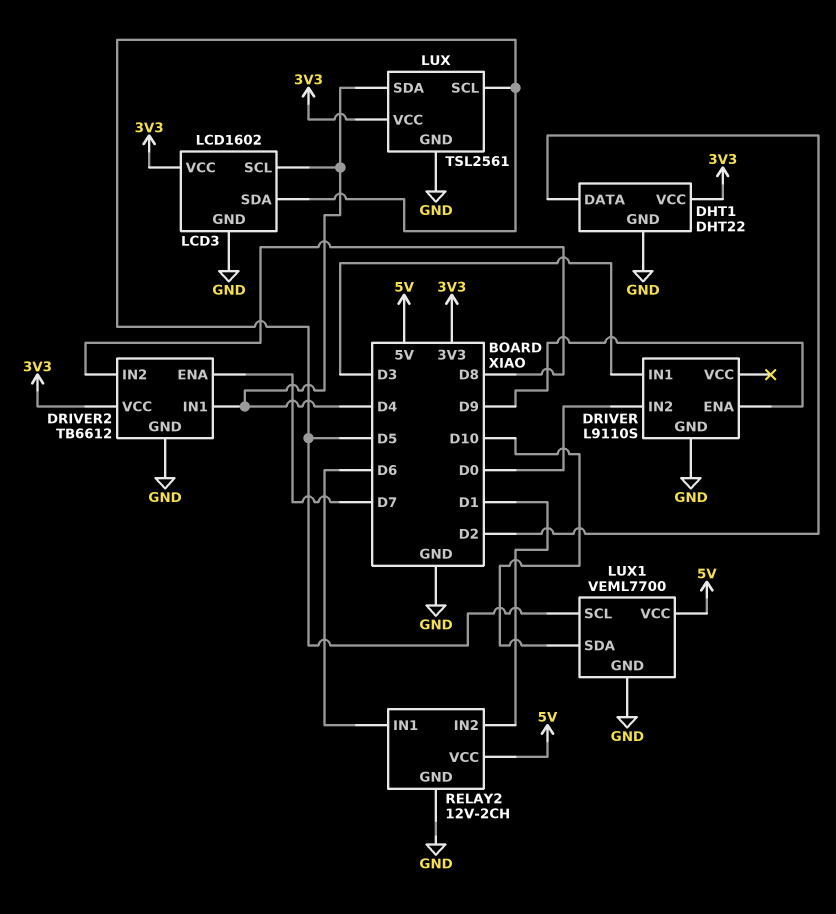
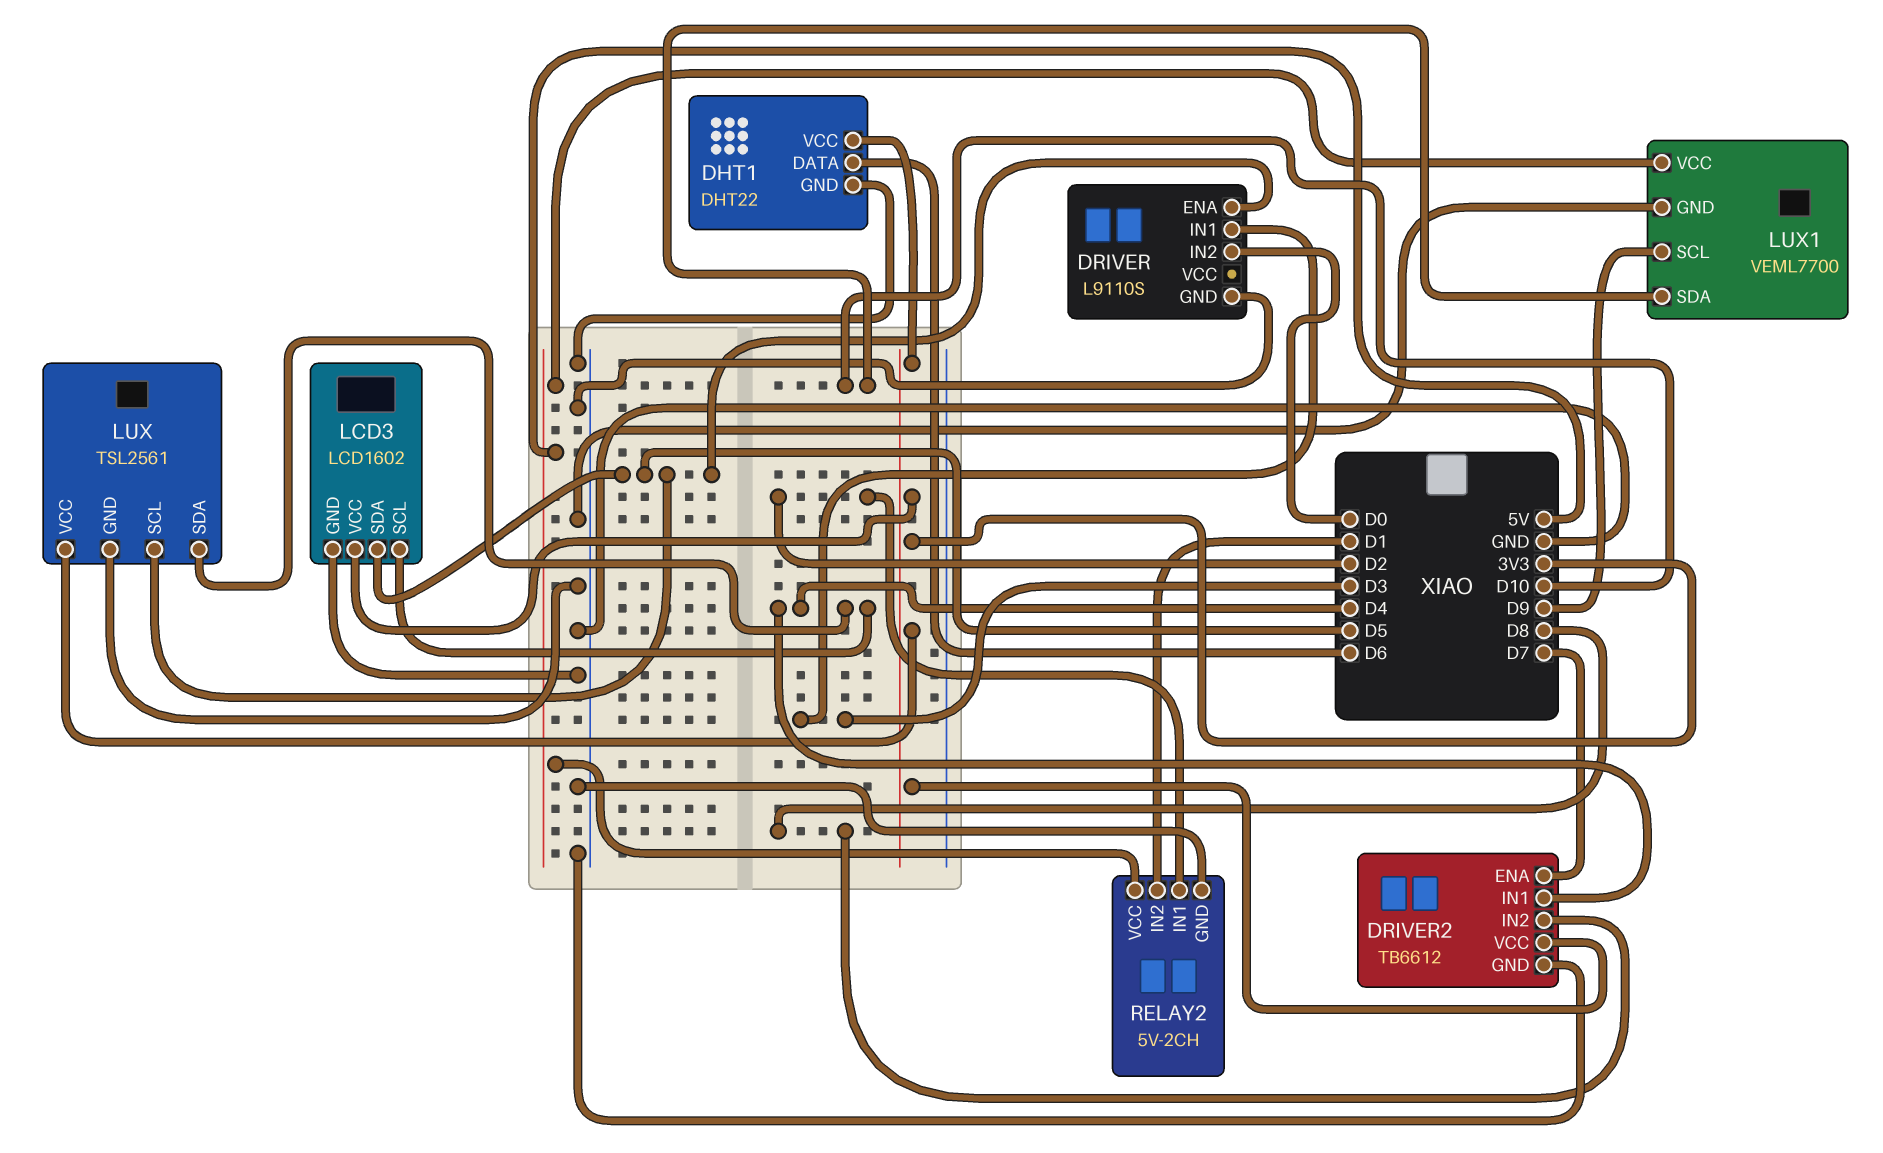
DHT1 pin DATA: D2 -> D6
DRIVER pin ENA: D9 -> D5
LUX1 pin SCL: D5 -> D9
RELAY2: 12V-2CH -> 5V-2CH
RELAY2 pin IN1: D6 -> D2

